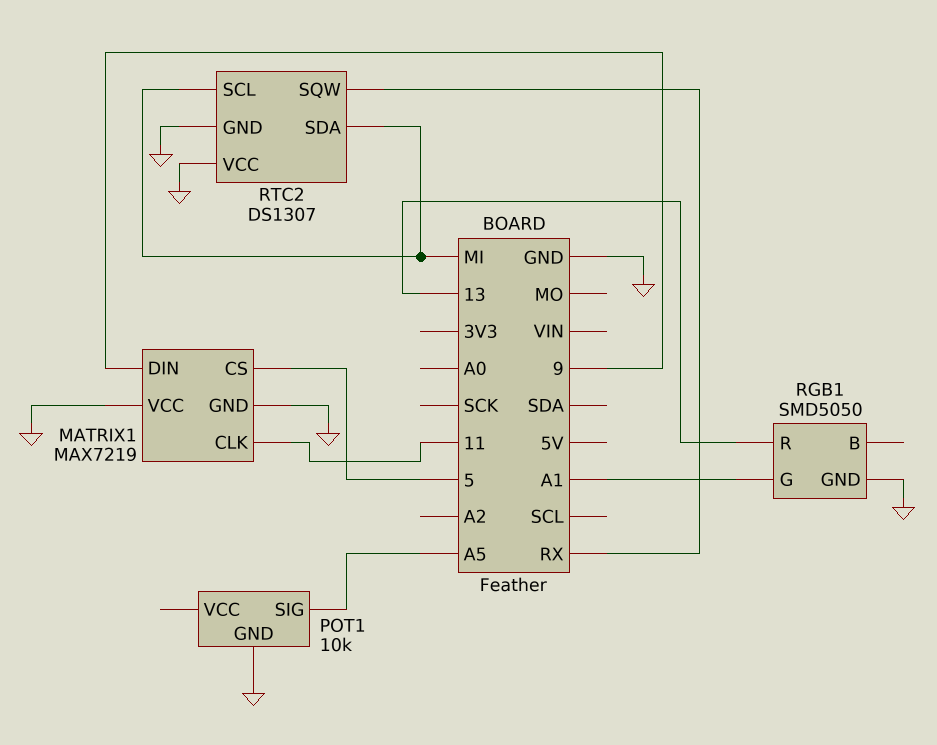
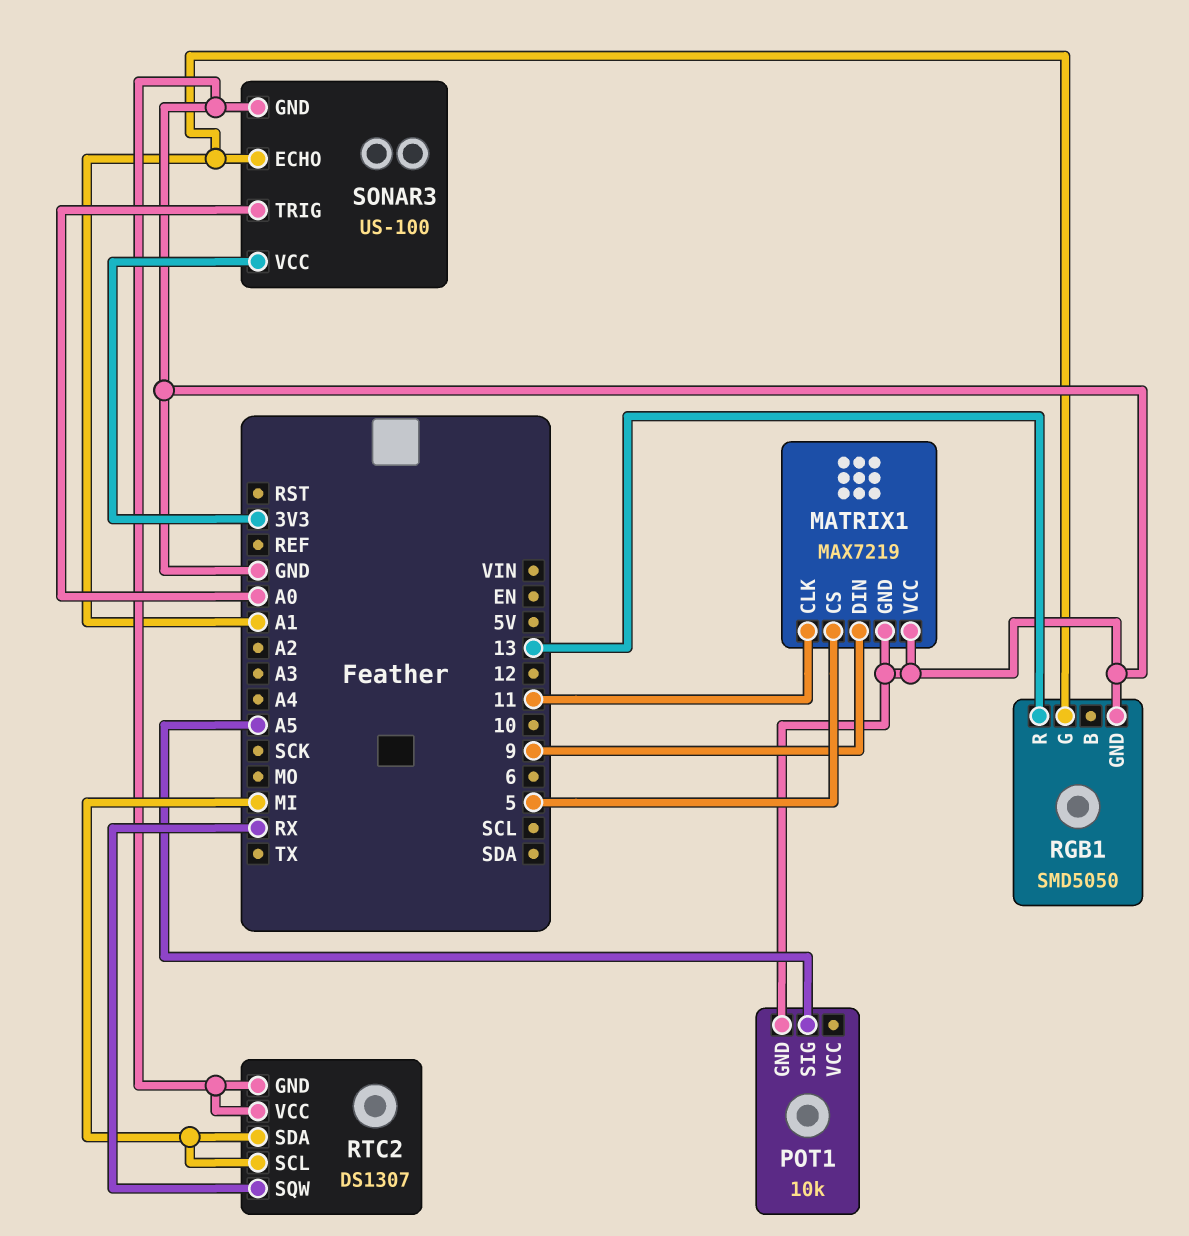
SONAR3: none -> US-100
SONAR3 pin ECHO: none -> A1
SONAR3 pin GND: none -> GND
SONAR3 pin TRIG: none -> A0
SONAR3 pin VCC: none -> 3V3

